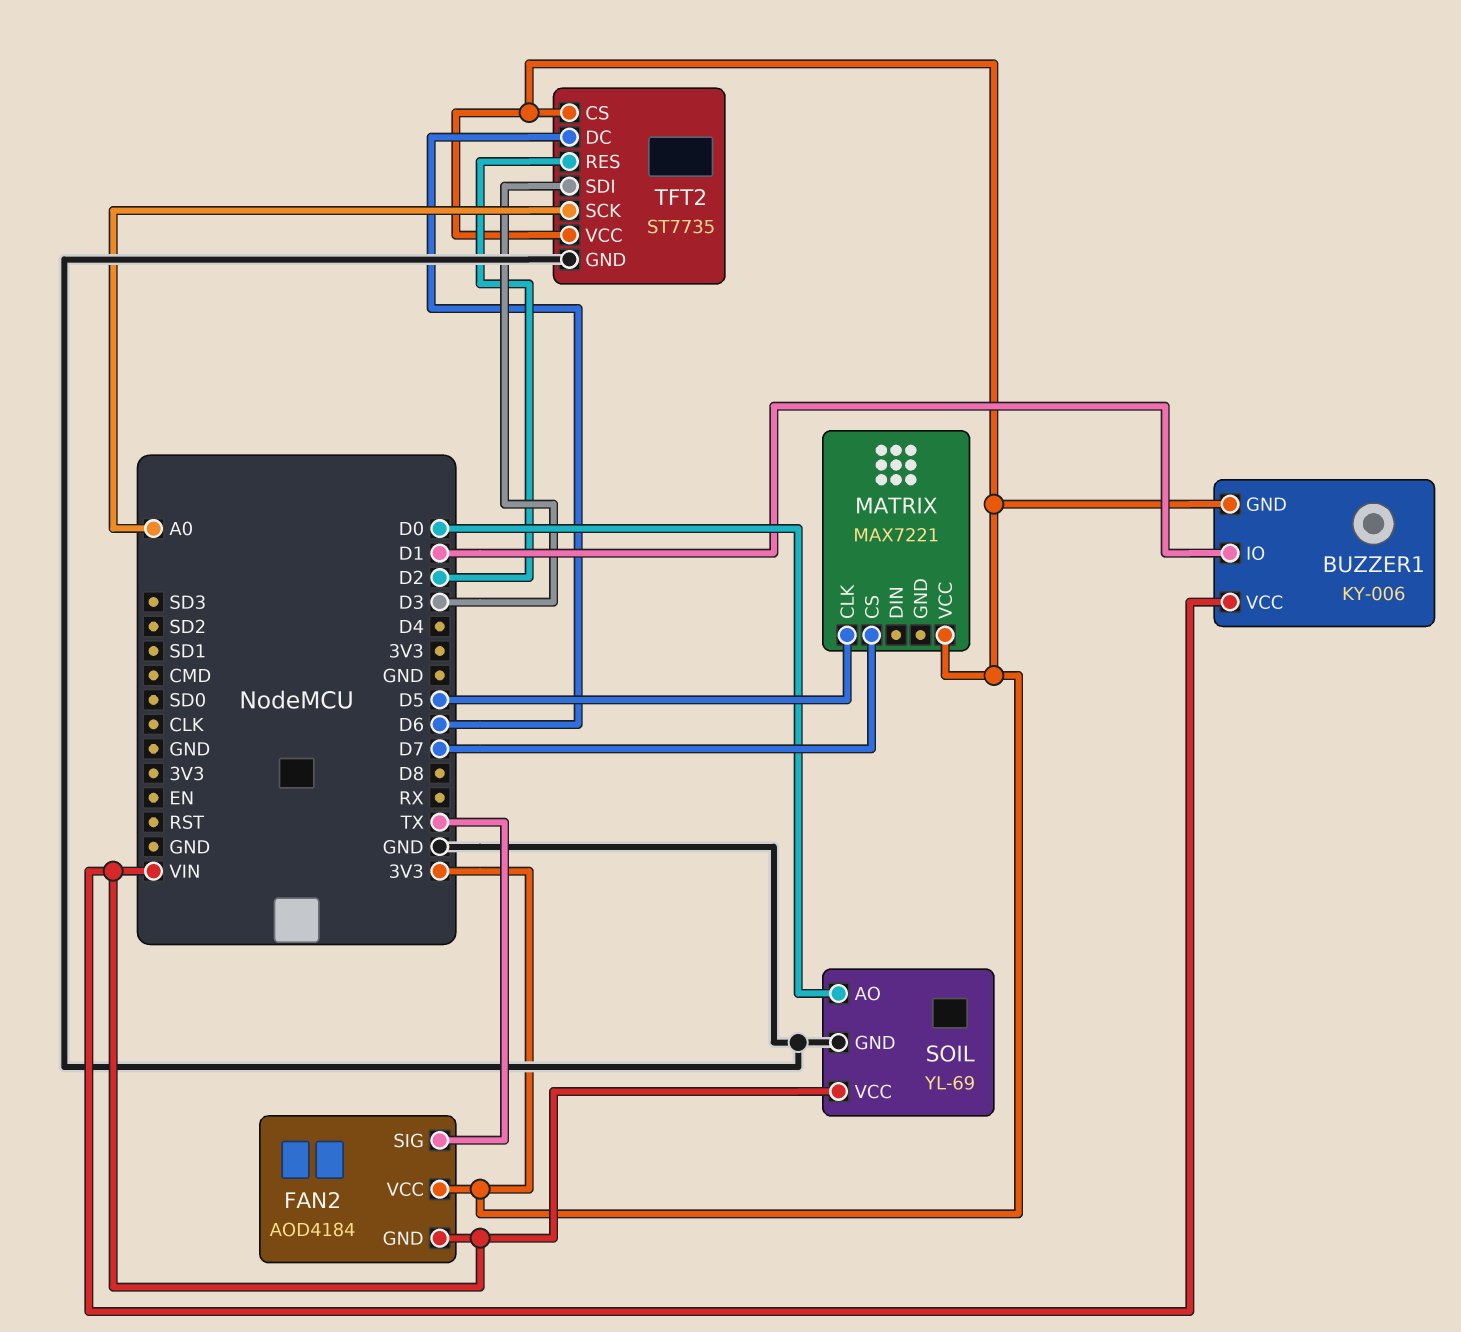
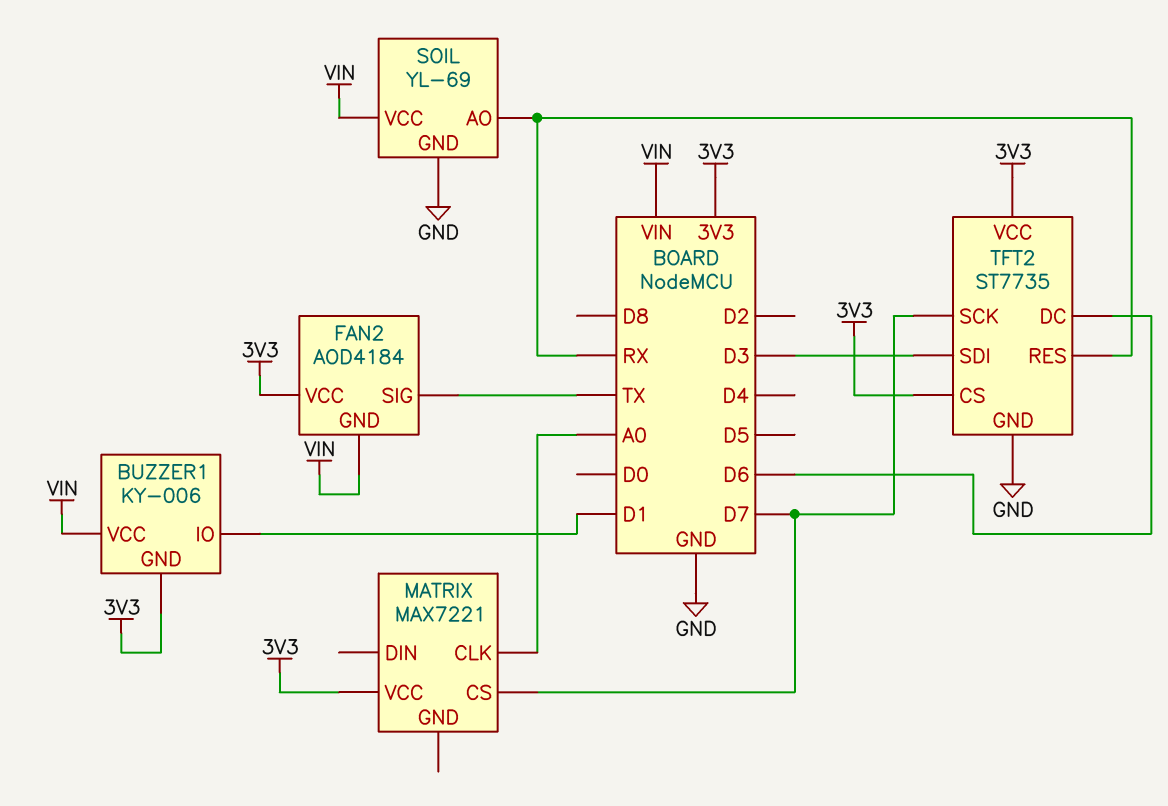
MATRIX pin CLK: D5 -> A0
SOIL pin AO: D0 -> RX
TFT2 pin RES: D2 -> RX
TFT2 pin SCK: A0 -> D7

